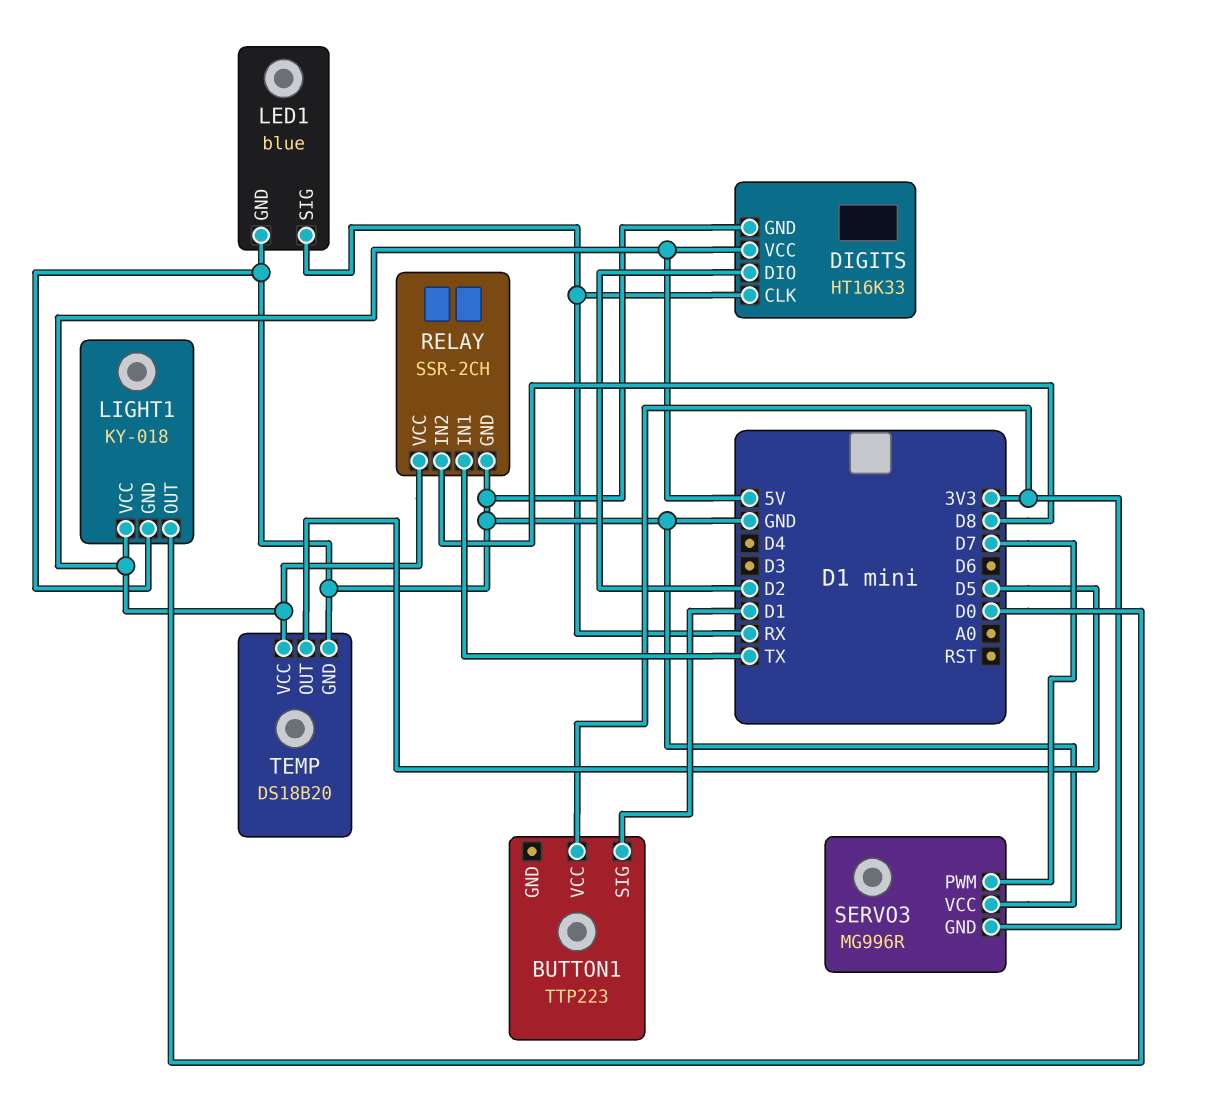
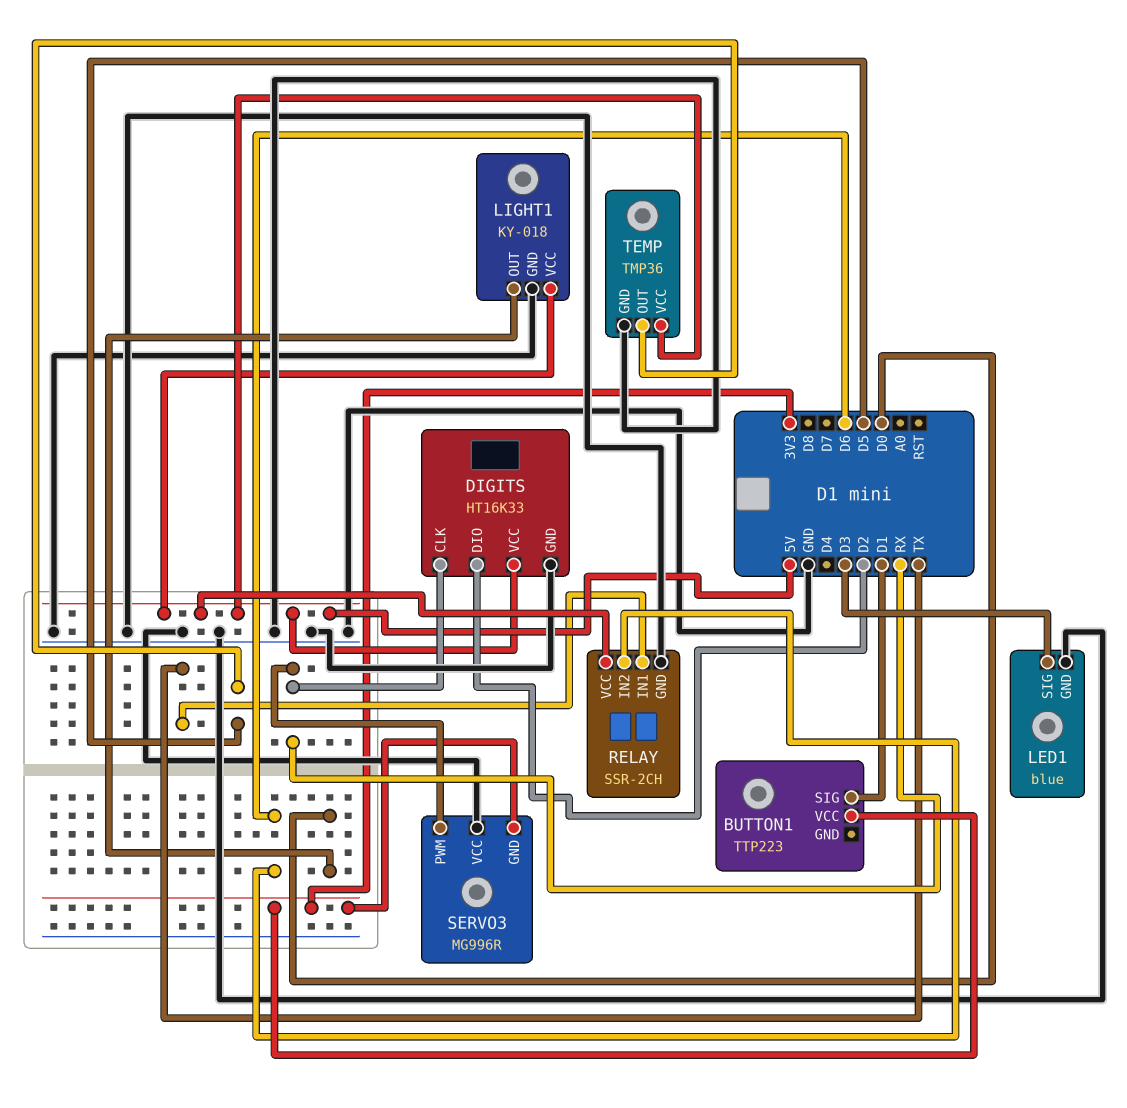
LED1 pin SIG: RX -> D3
RELAY pin IN2: D8 -> D6
SERVO3 pin PWM: D7 -> RX
TEMP: DS18B20 -> TMP36

